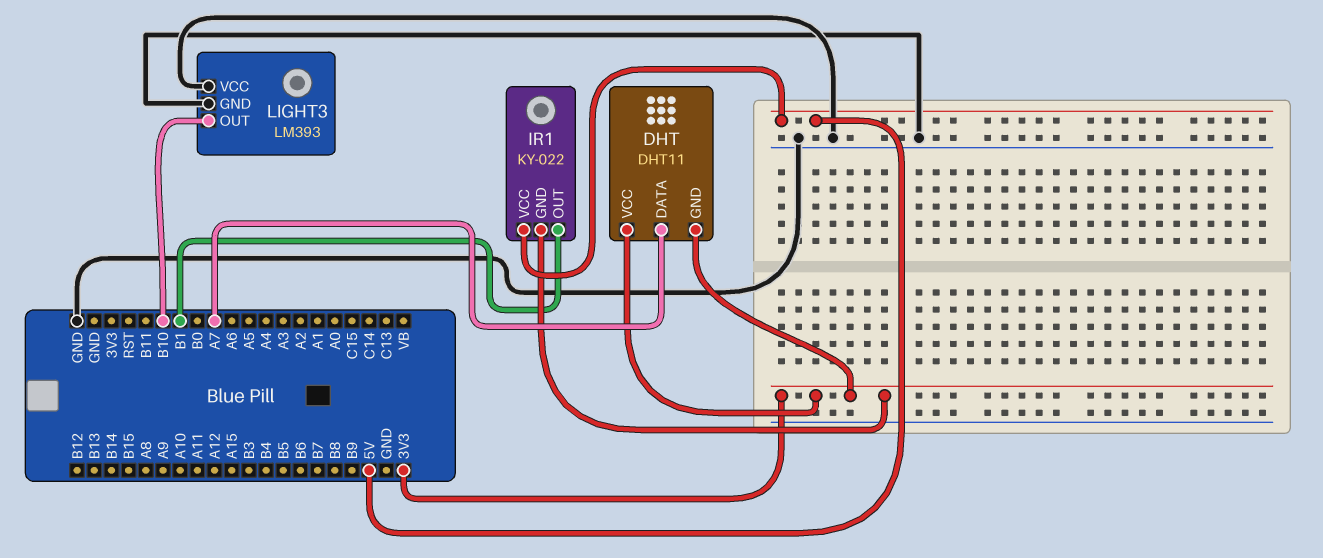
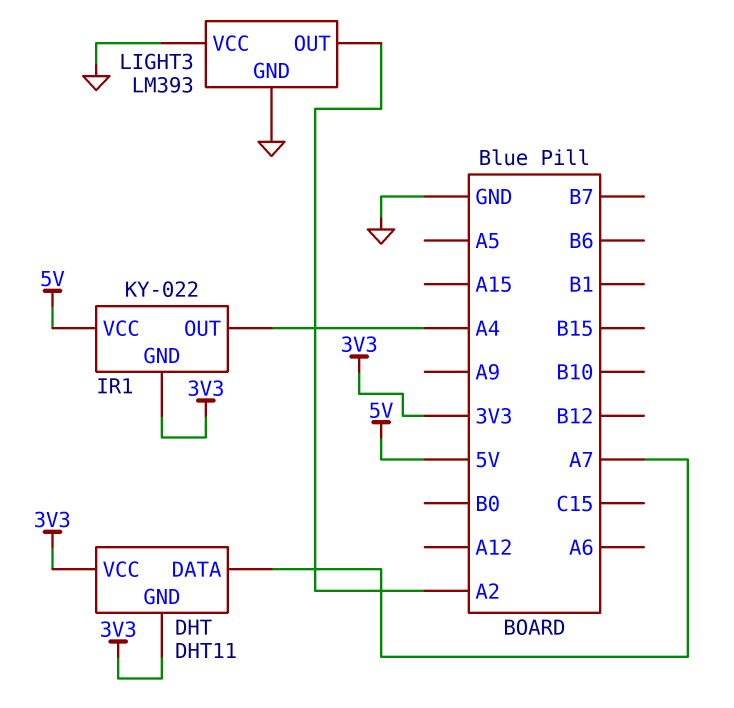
IR1 pin OUT: B1 -> A4
LIGHT3 pin OUT: B10 -> A2

